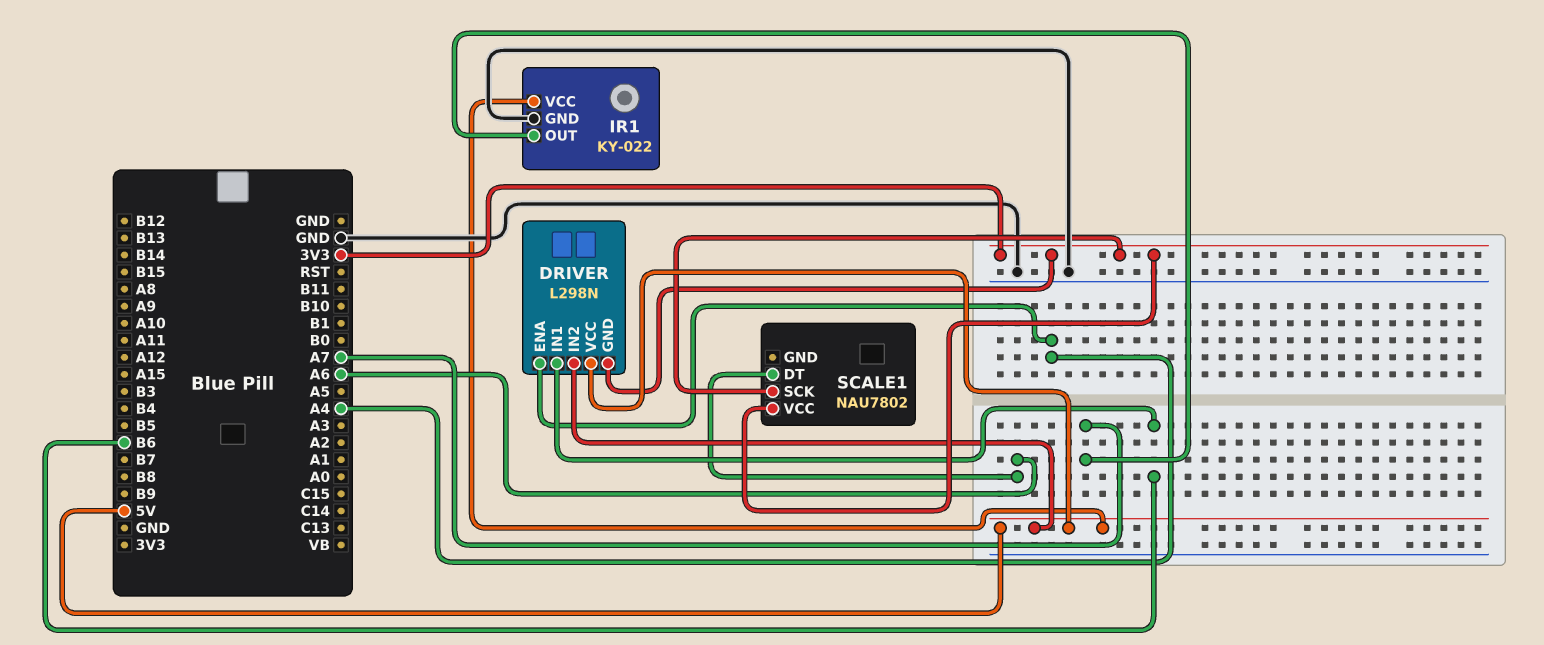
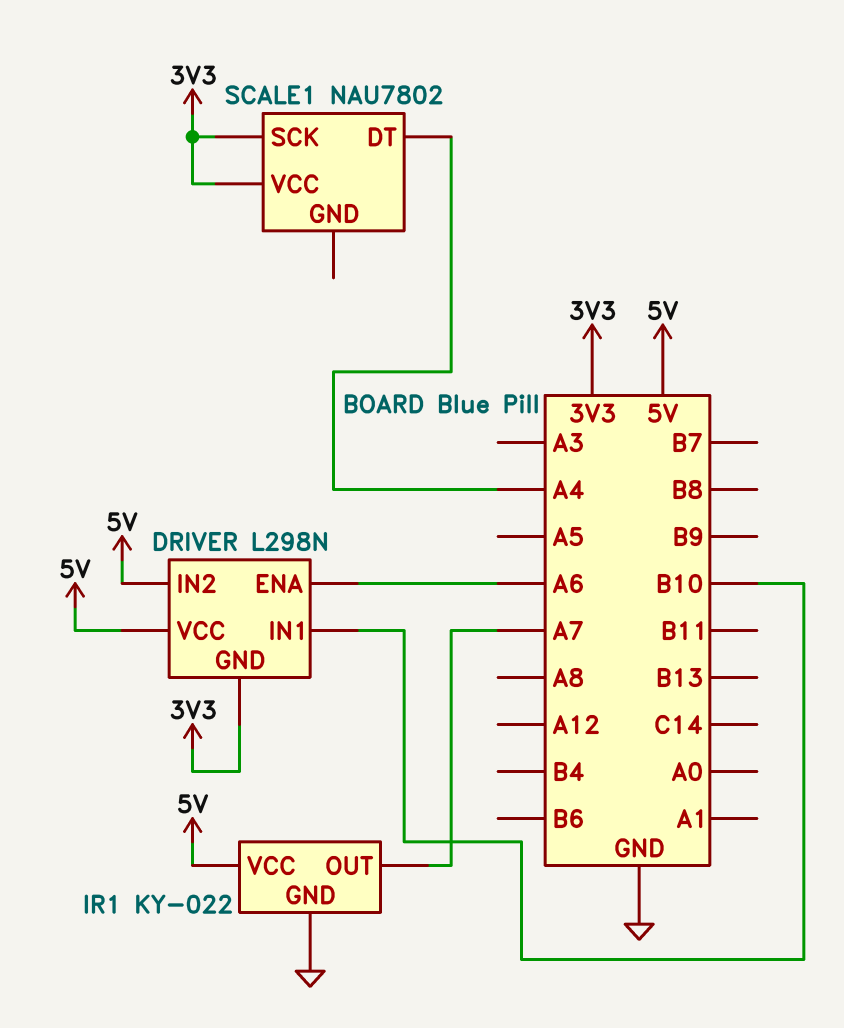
DRIVER pin ENA: A4 -> A6
DRIVER pin IN1: B6 -> B10
SCALE1 pin DT: A6 -> A4

